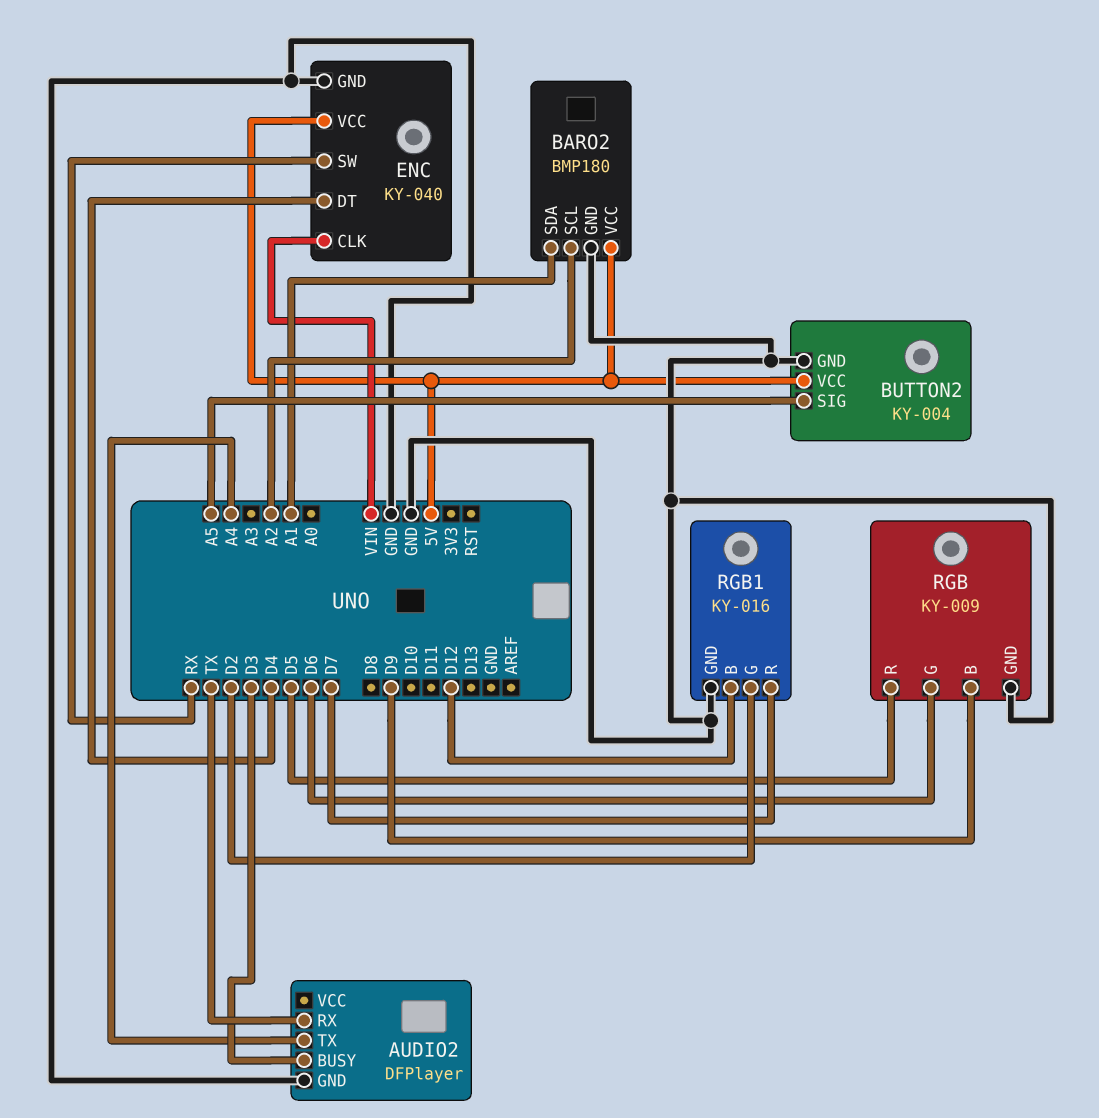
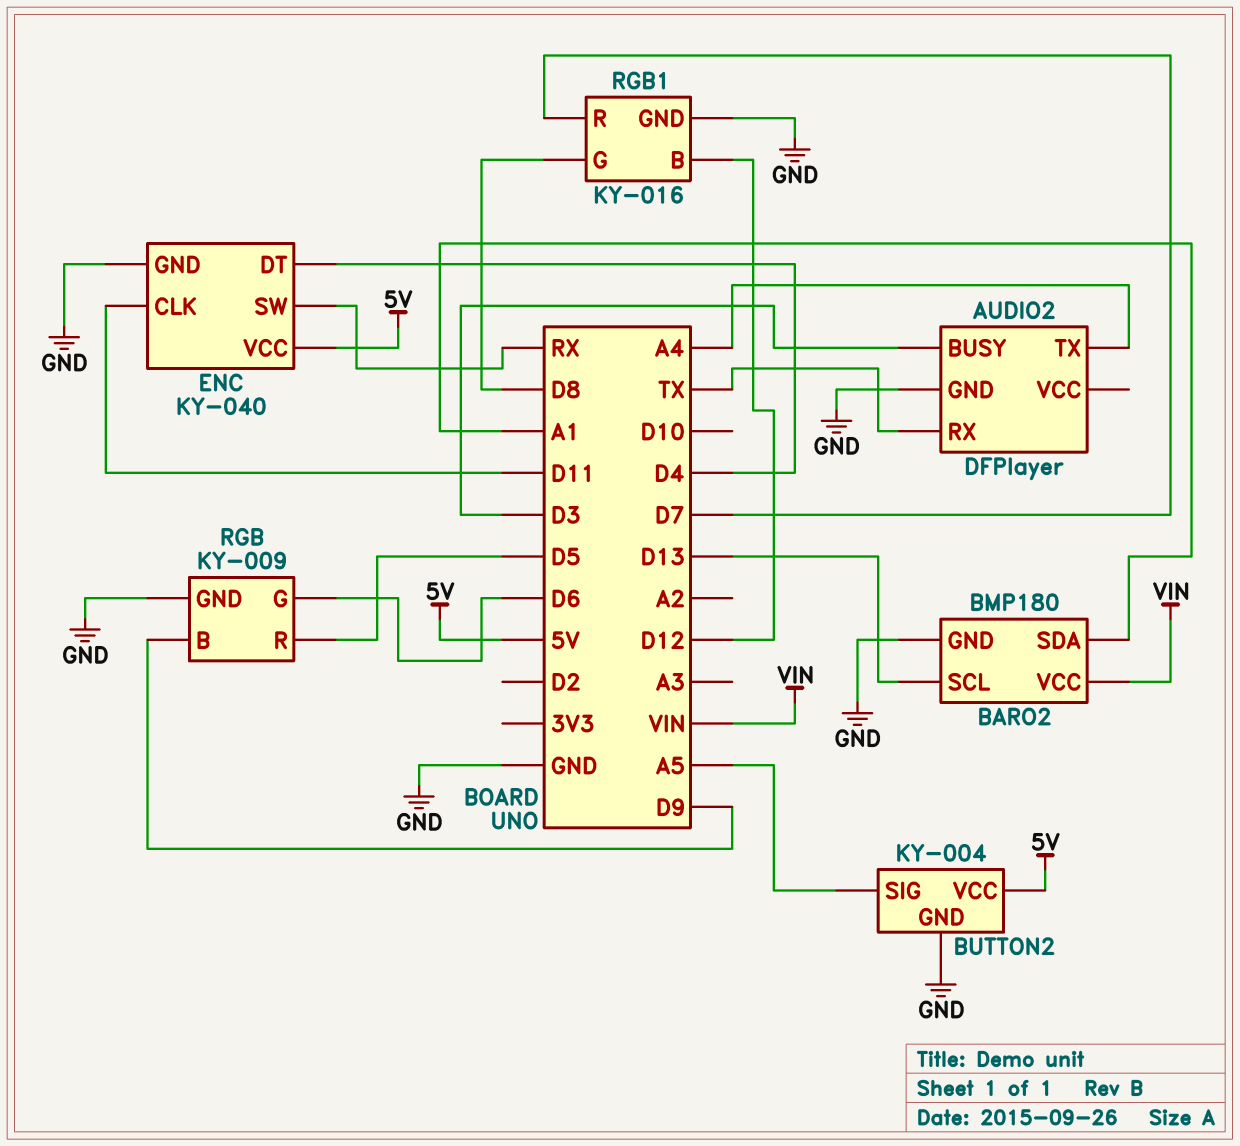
BARO2 pin SCL: A2 -> D13
BARO2 pin VCC: 5V -> VIN
ENC pin CLK: VIN -> D11
RGB1 pin G: D2 -> D8

